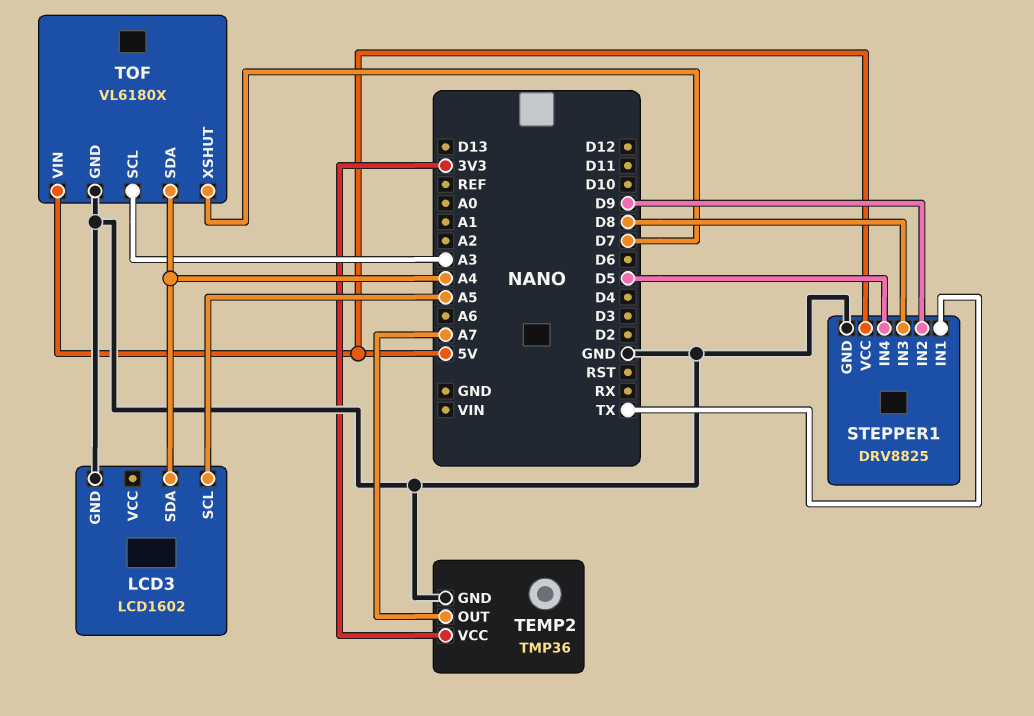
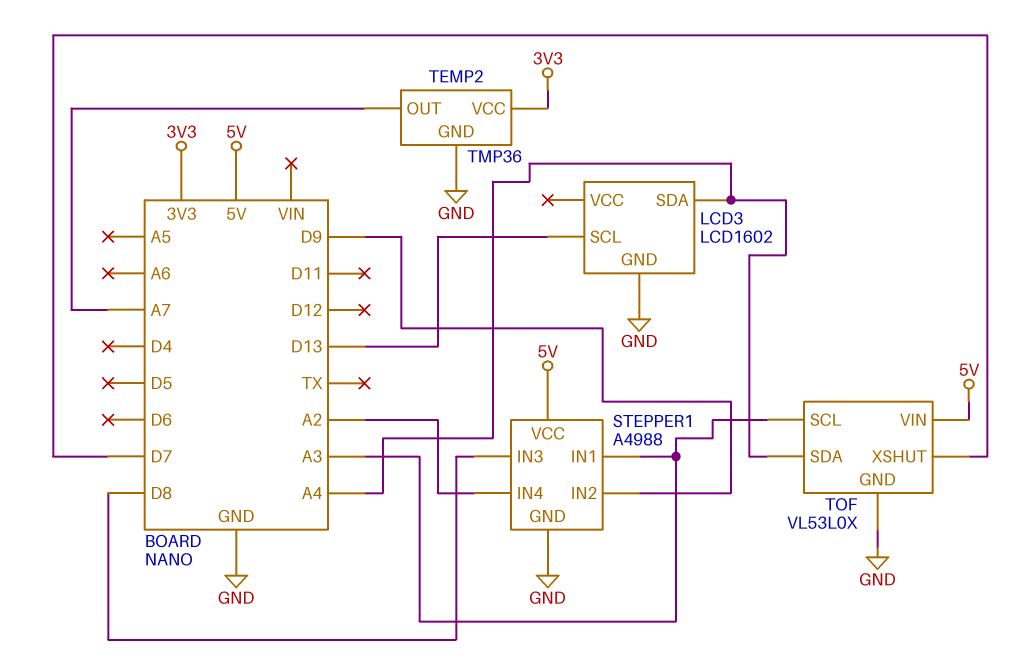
LCD3 pin SCL: A5 -> D13
STEPPER1: DRV8825 -> A4988
STEPPER1 pin IN1: TX -> A3
STEPPER1 pin IN4: D5 -> A2
TOF: VL6180X -> VL53L0X

